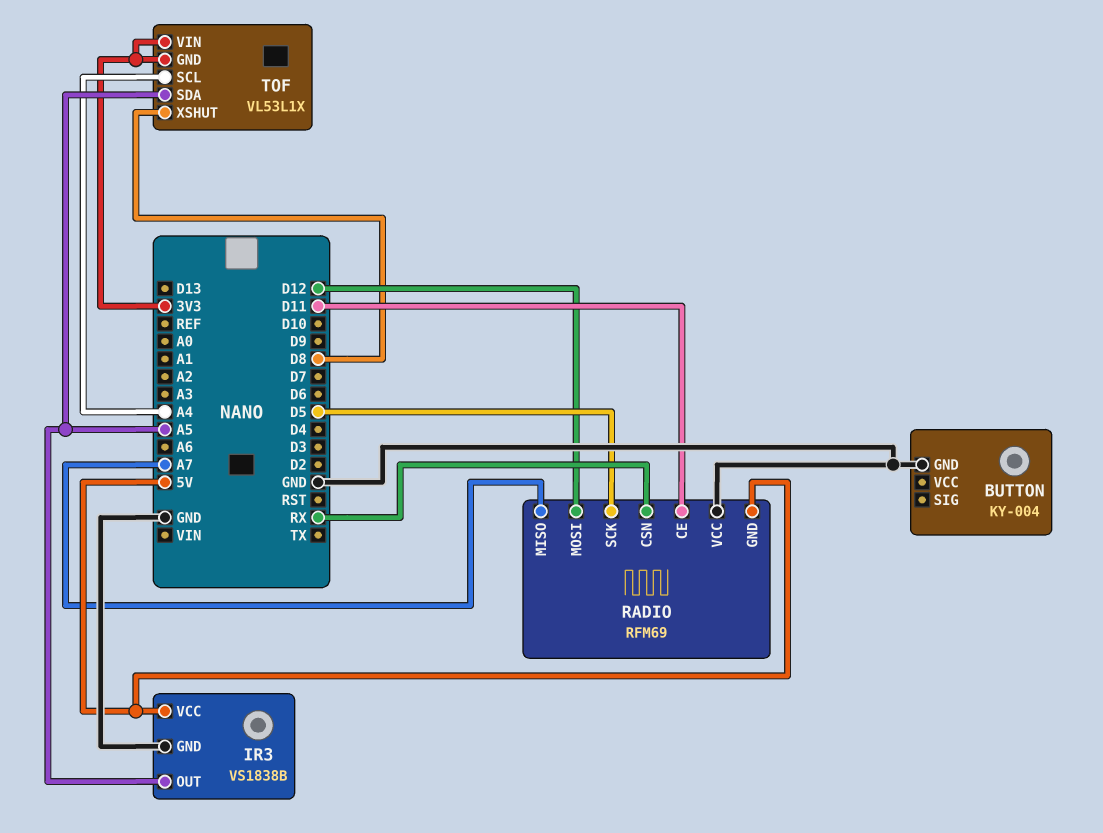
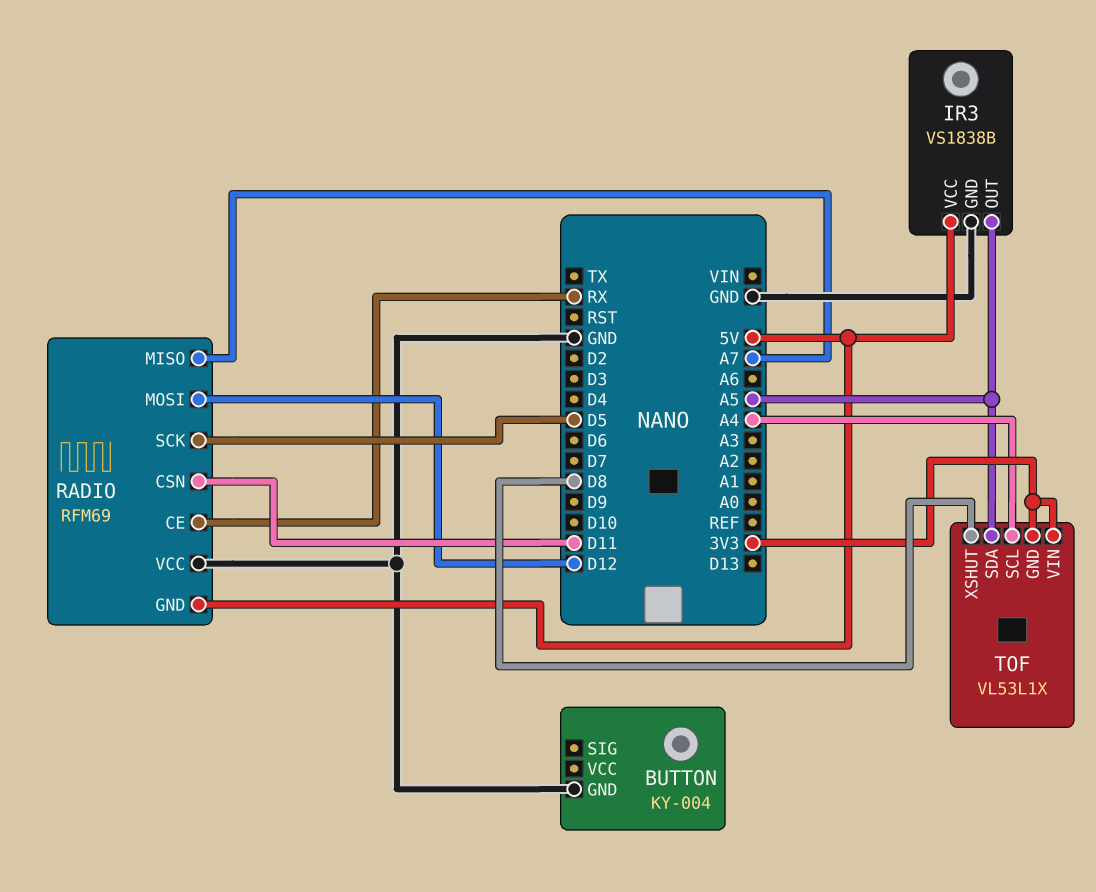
RADIO pin CE: D11 -> RX
RADIO pin CSN: RX -> D11

